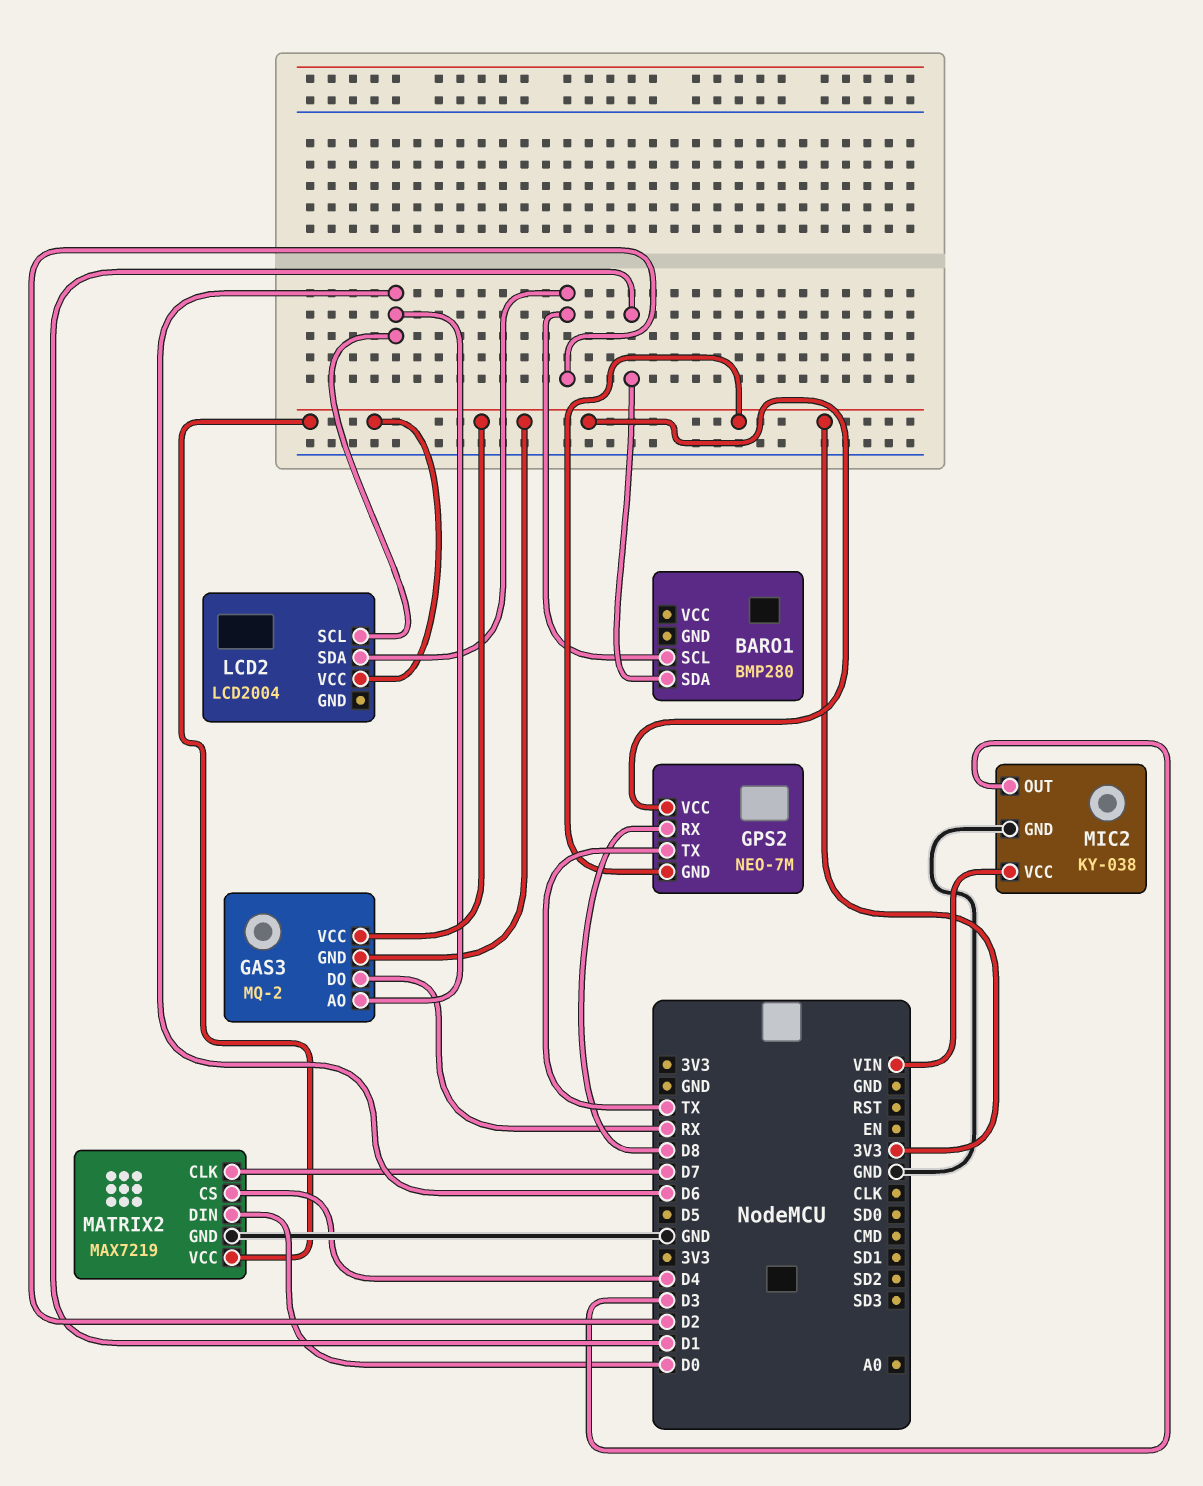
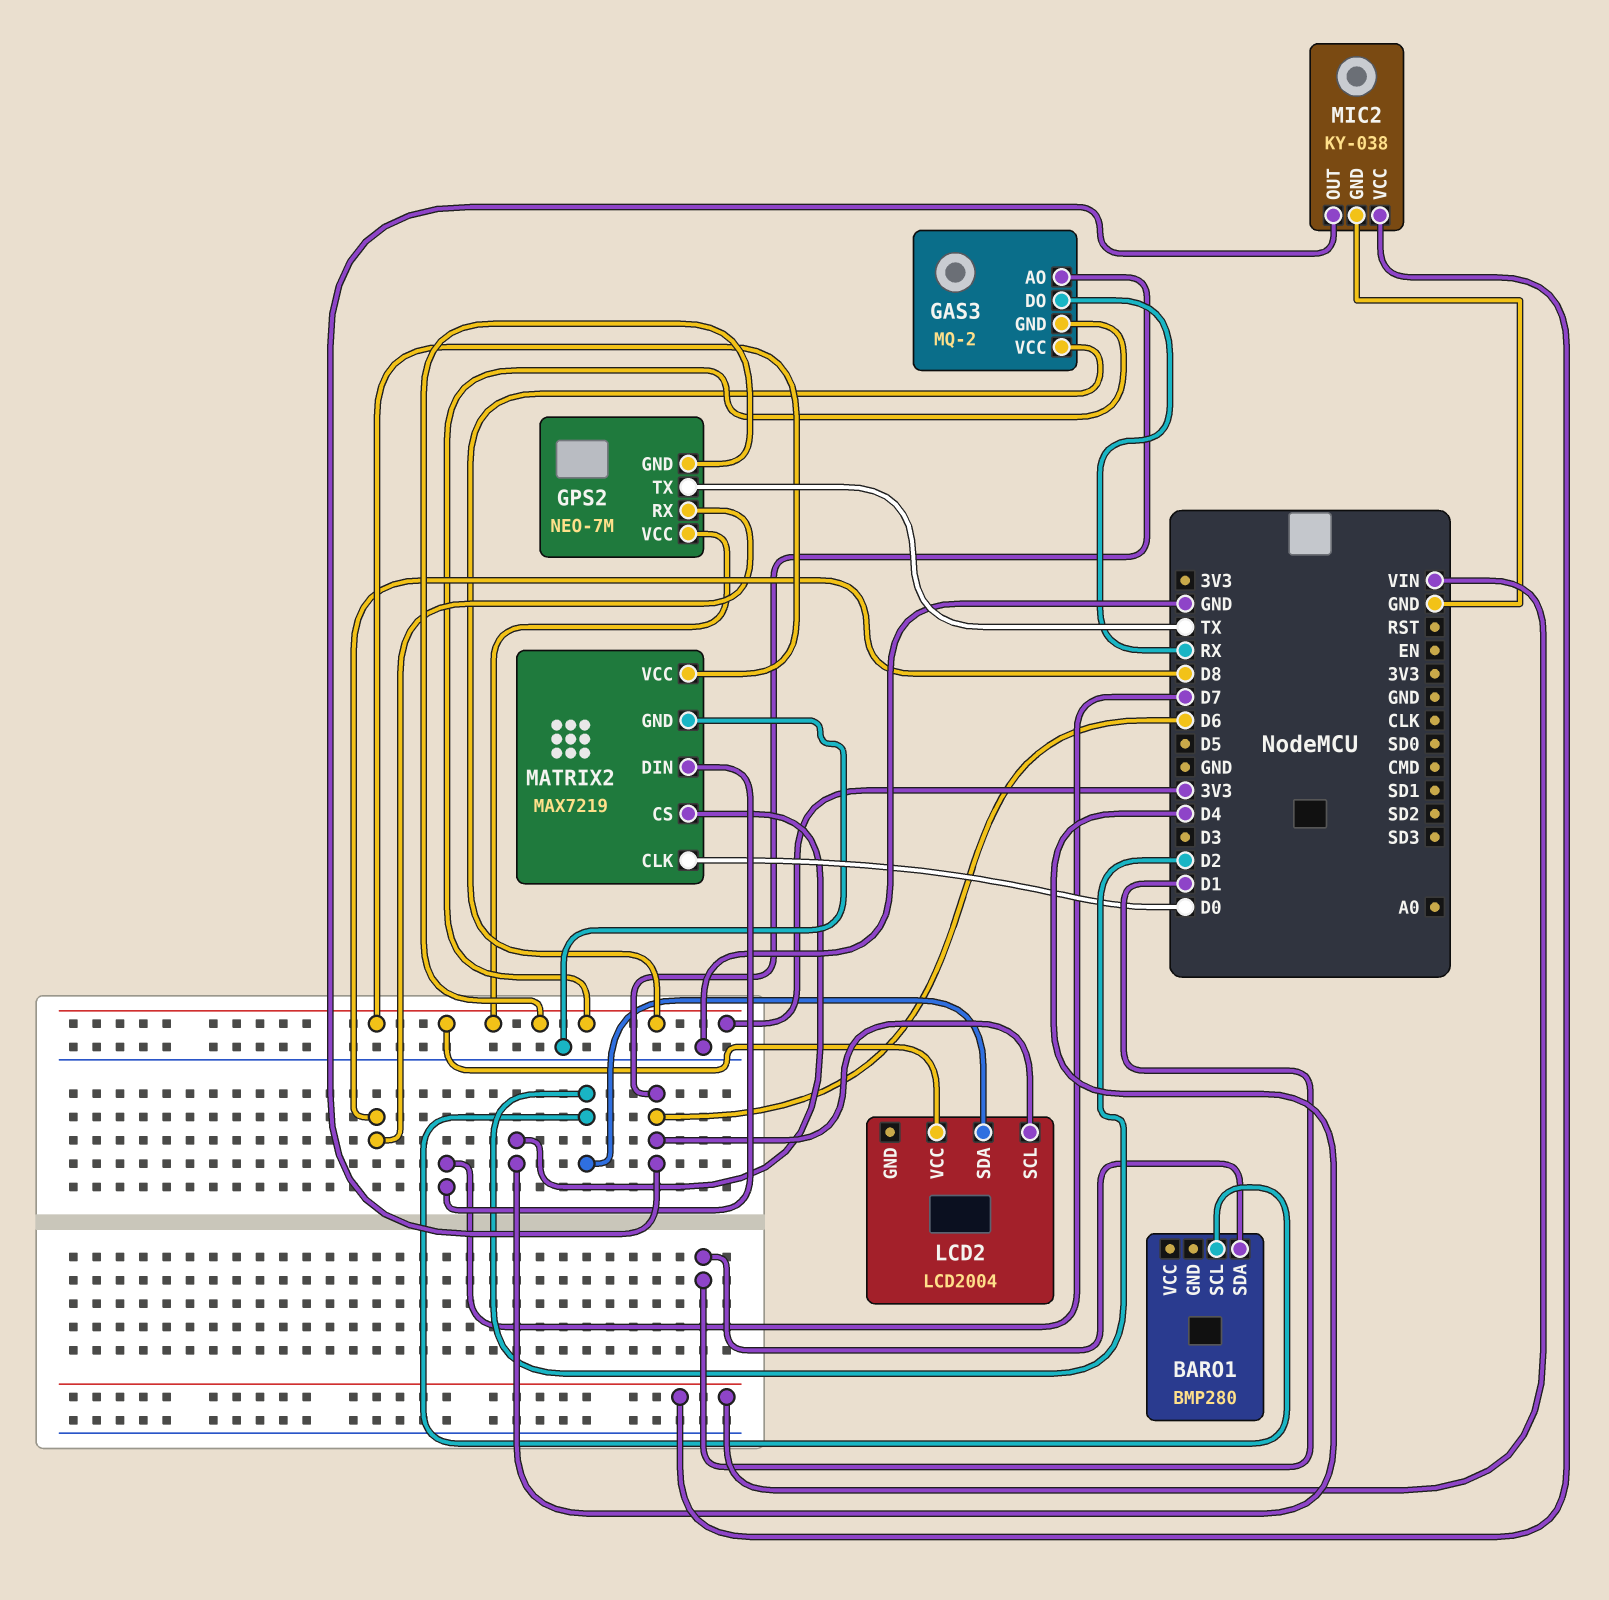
MATRIX2 pin CLK: D7 -> D0
MATRIX2 pin DIN: D0 -> D7
MIC2 pin OUT: D3 -> D6

